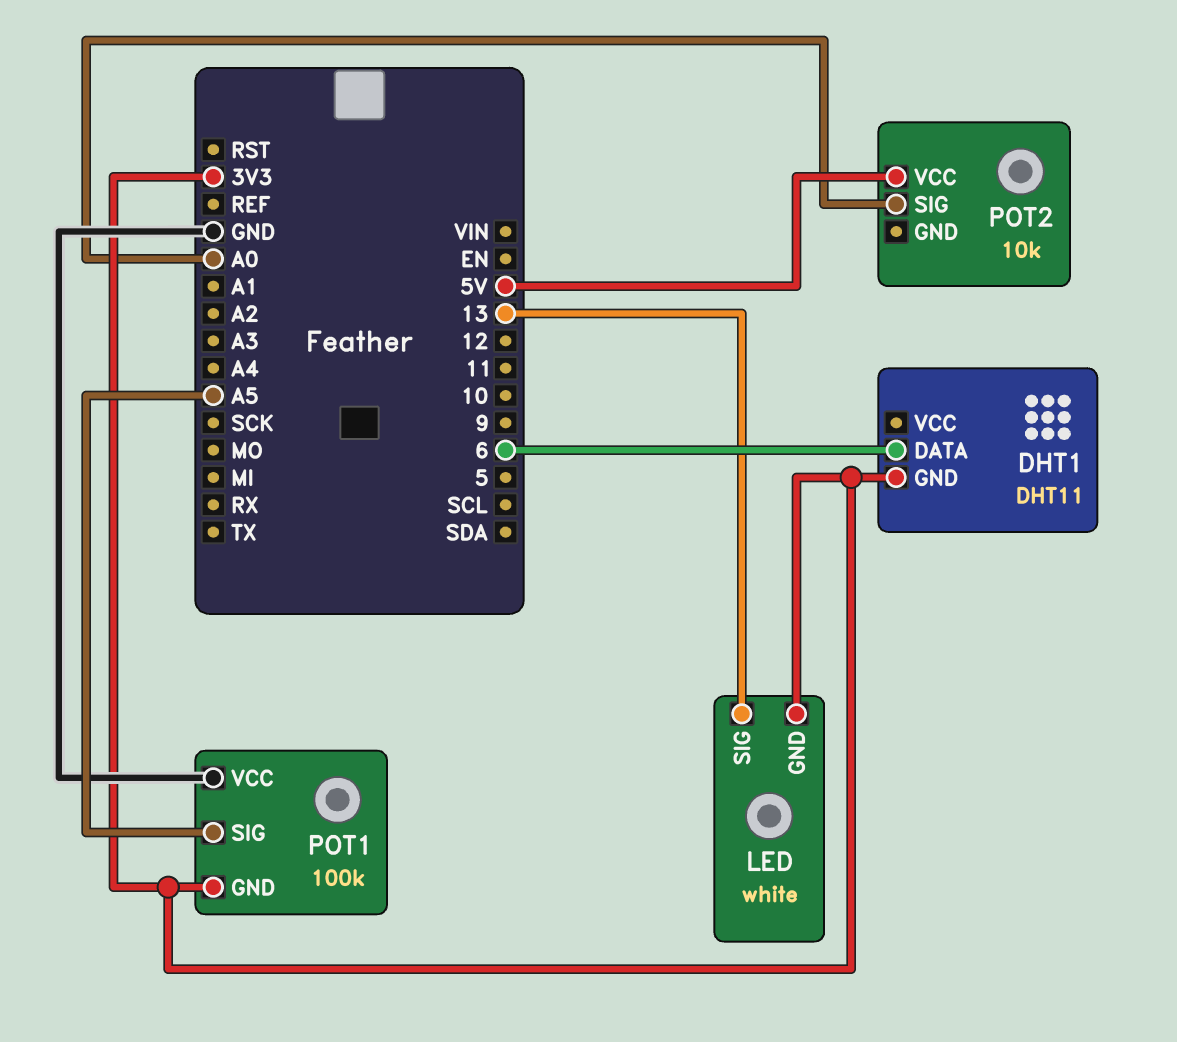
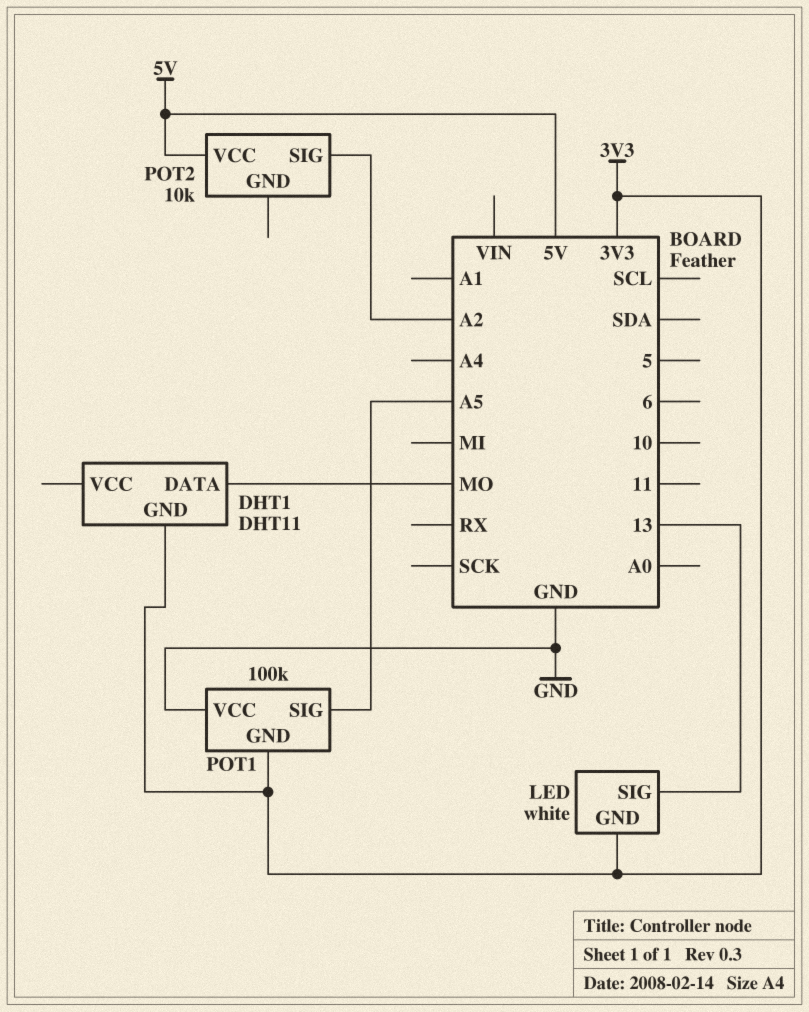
DHT1 pin DATA: 6 -> MO
POT2 pin SIG: A0 -> A2

